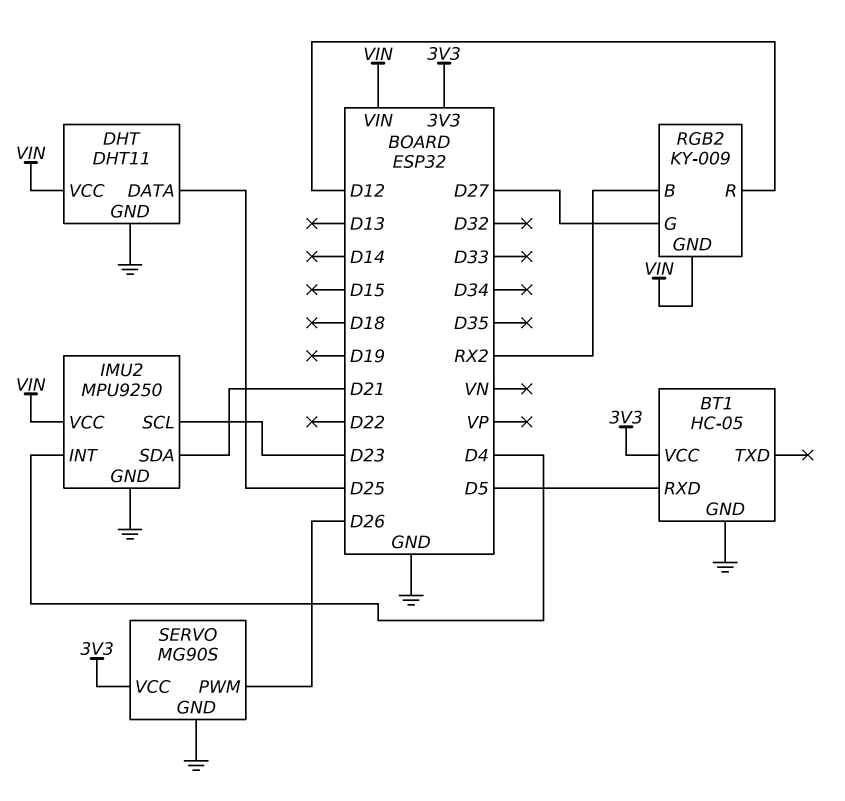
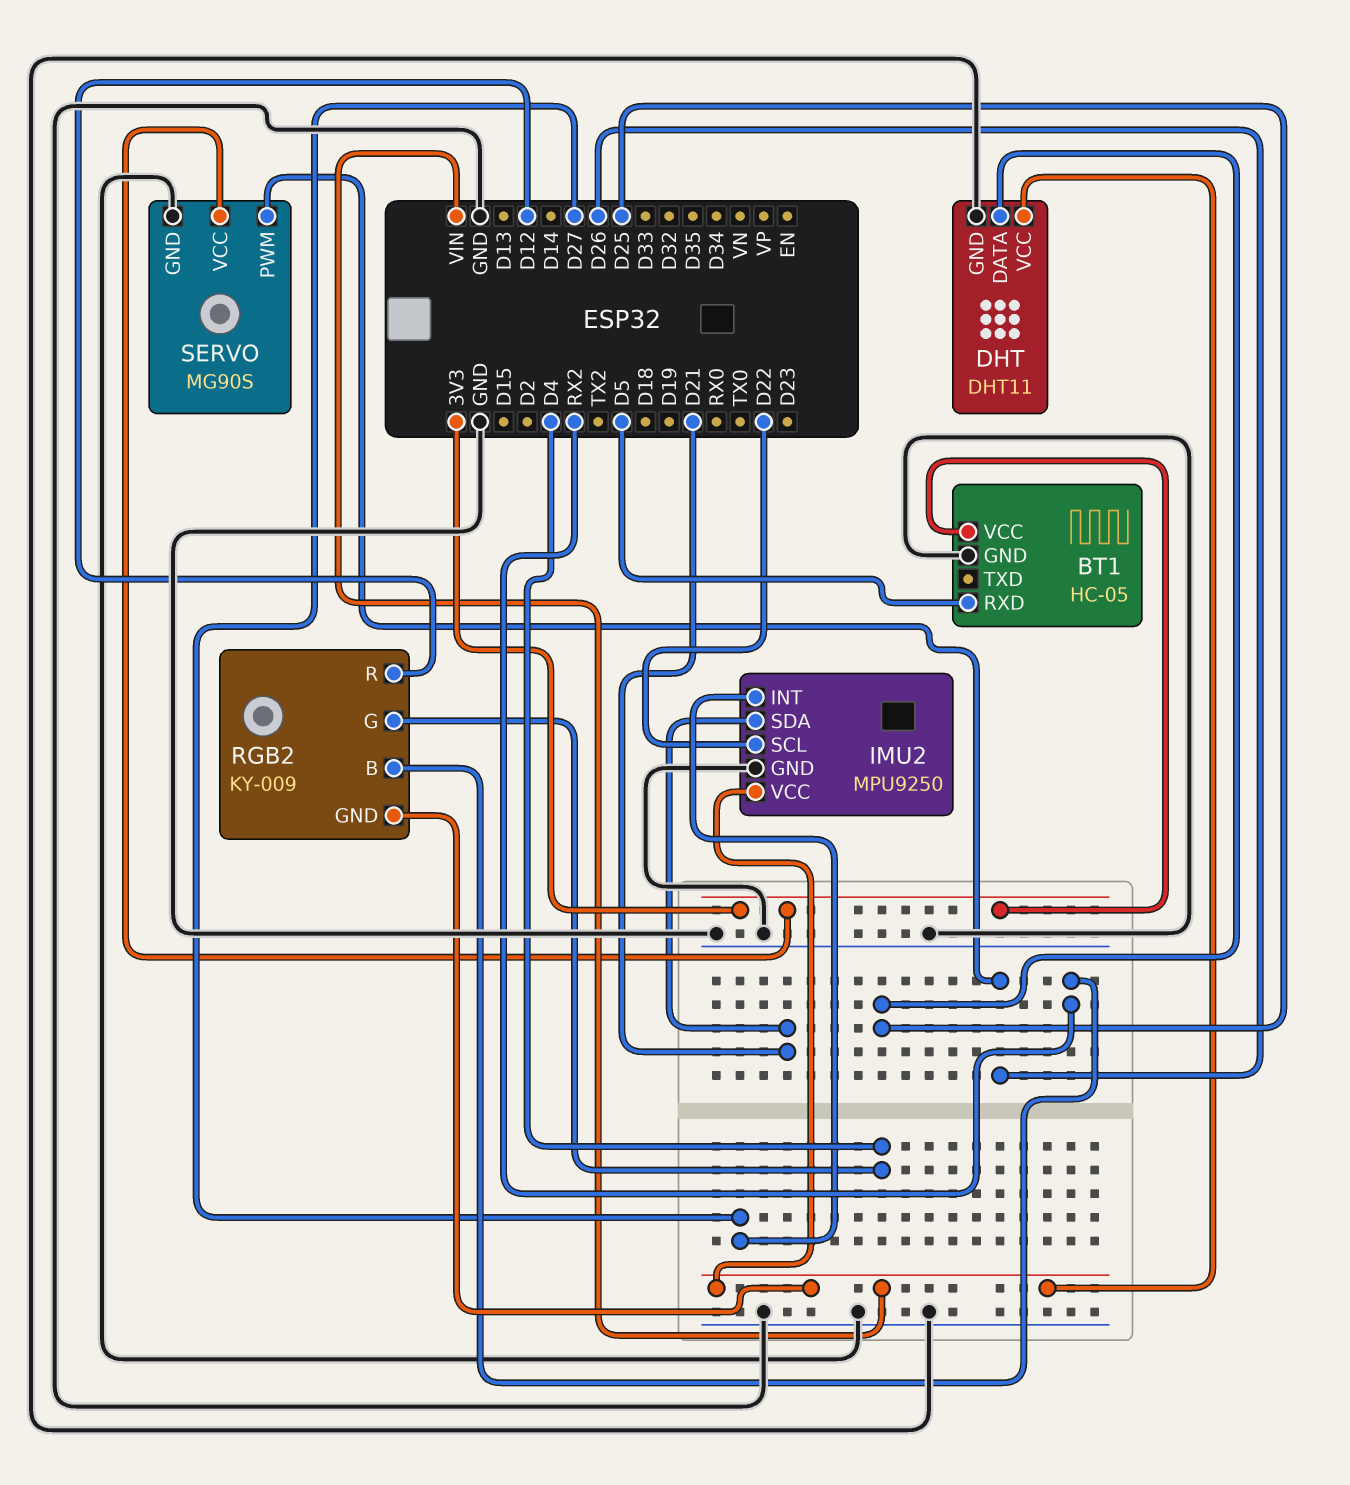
IMU2 pin INT: D4 -> D27
IMU2 pin SCL: D23 -> D22
RGB2 pin G: D27 -> D4

